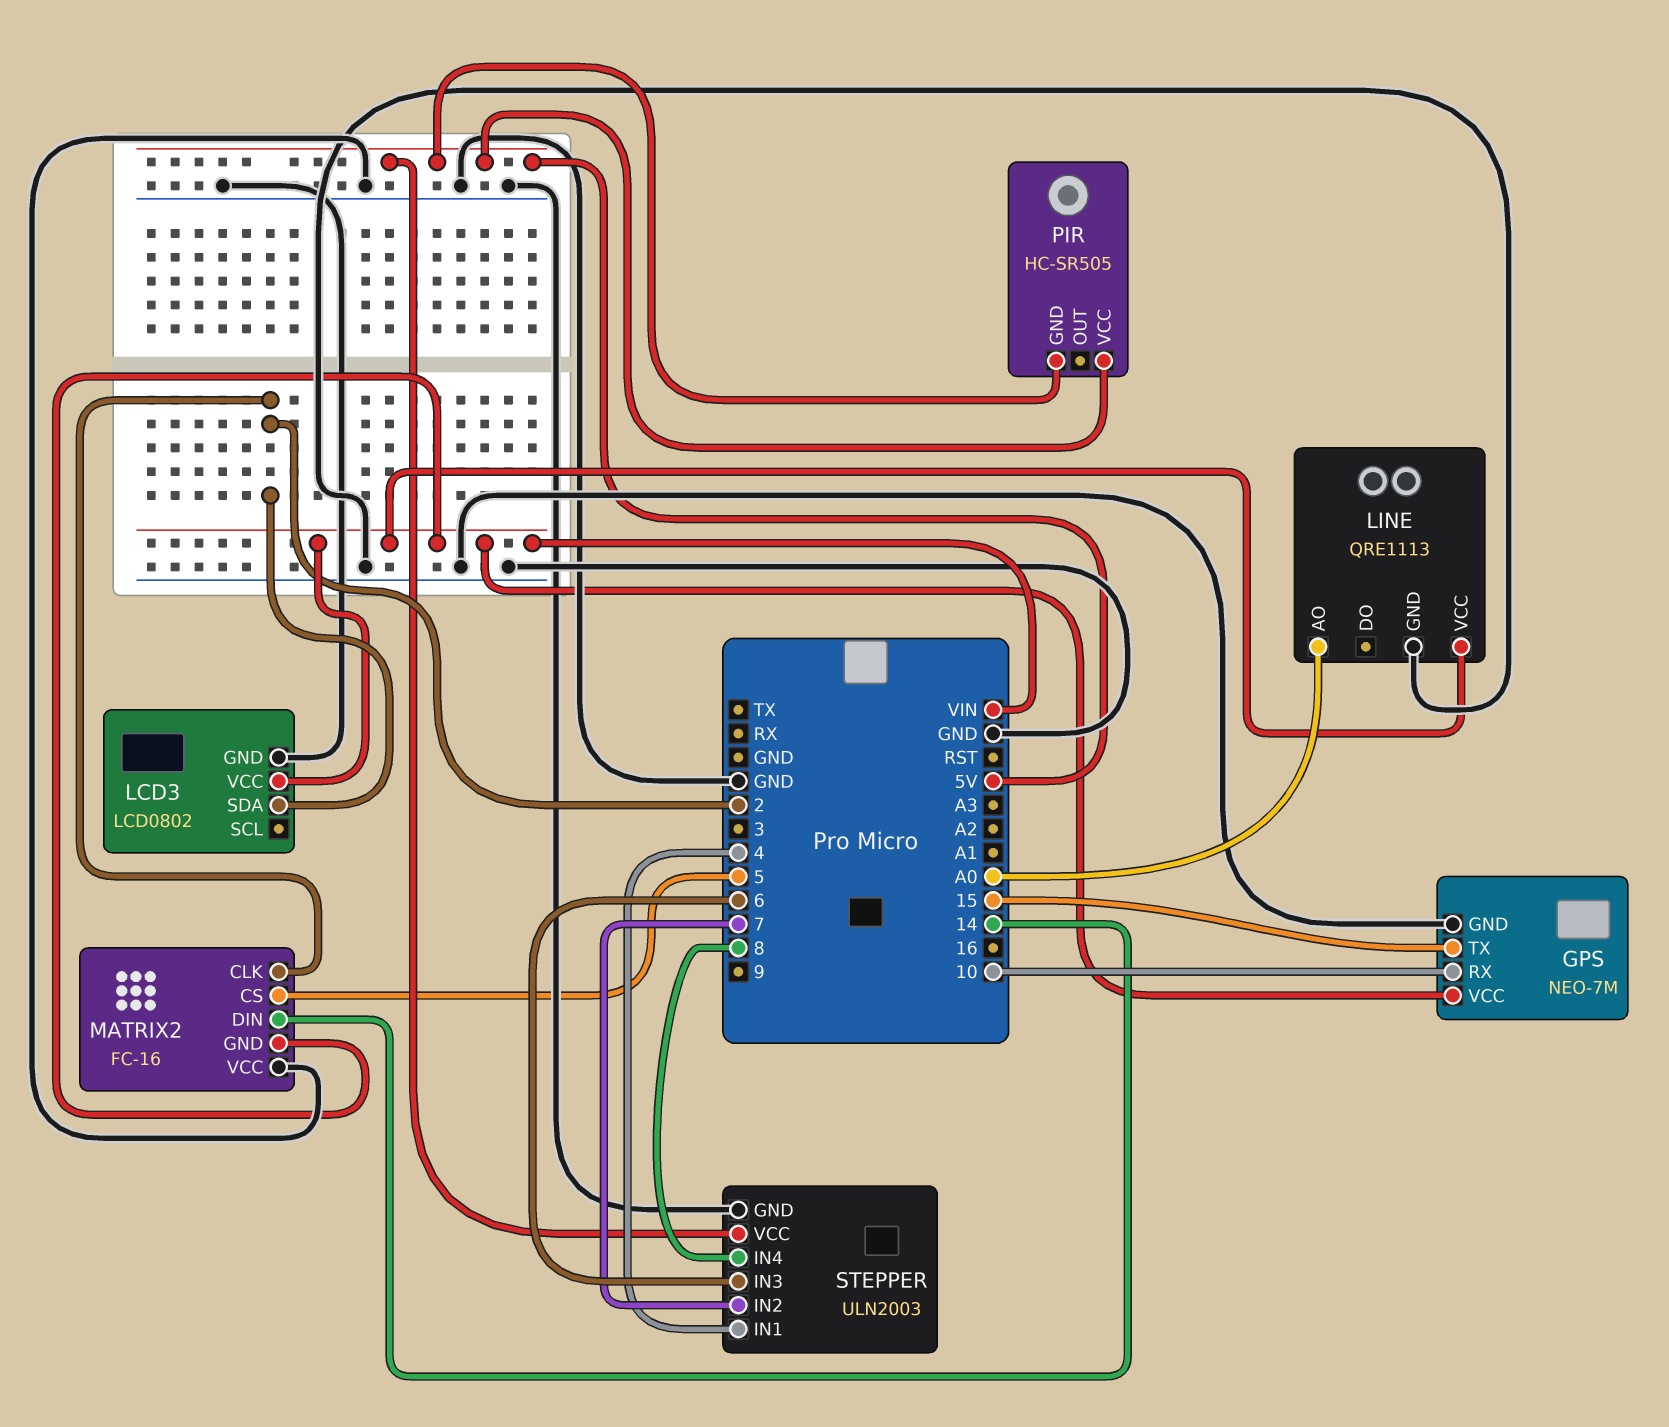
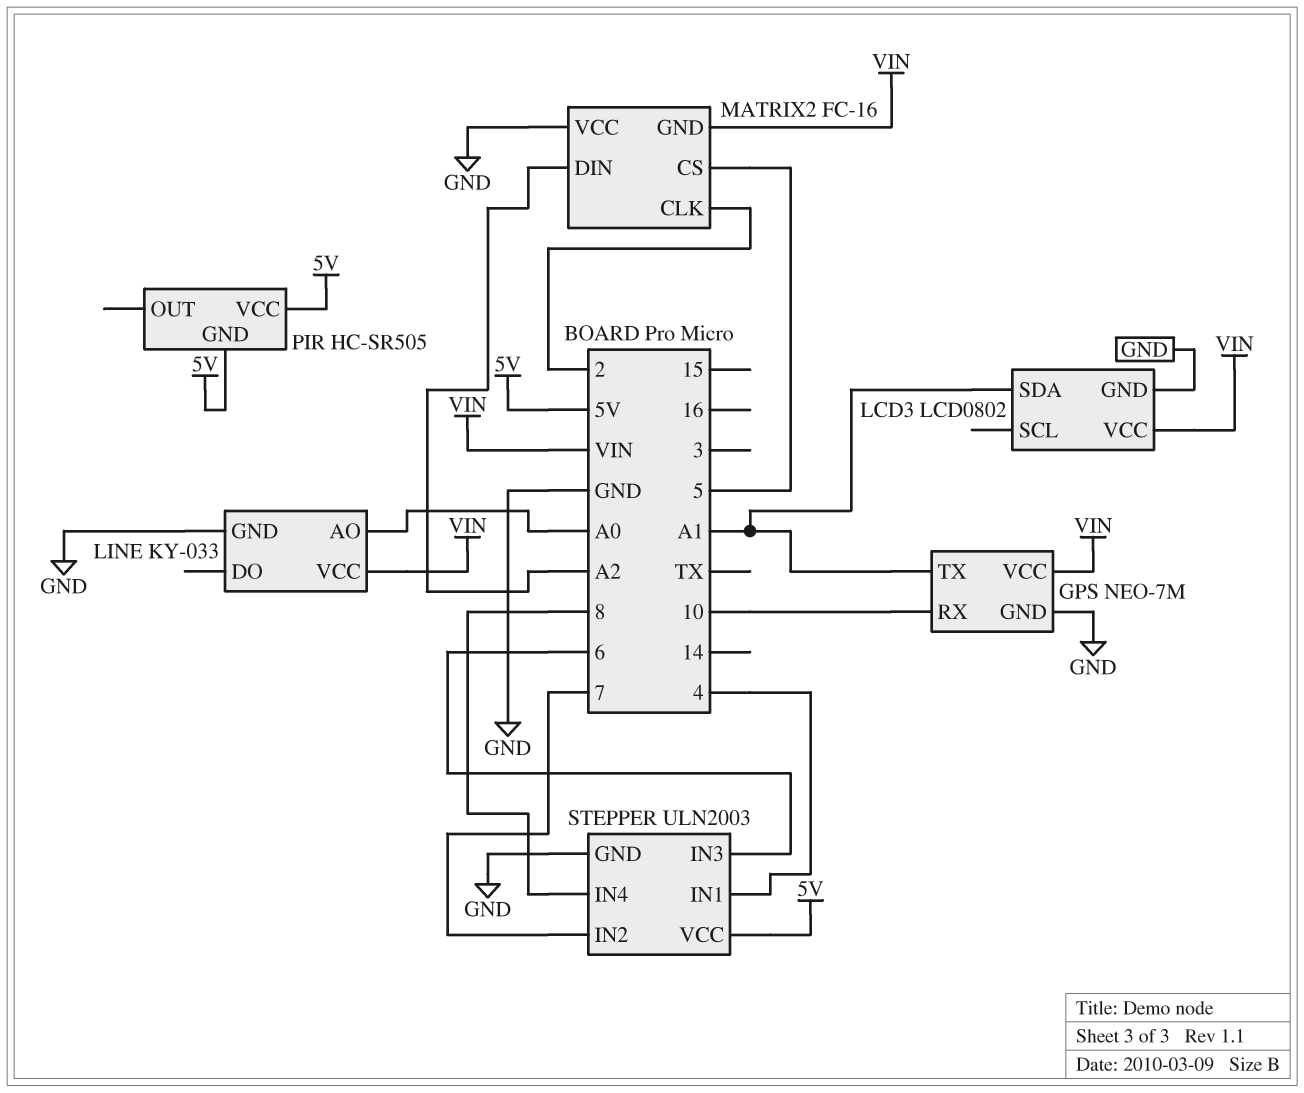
GPS pin TX: 15 -> A1
LCD3 pin SDA: 2 -> A1
LINE: QRE1113 -> KY-033
MATRIX2 pin DIN: 14 -> A2

